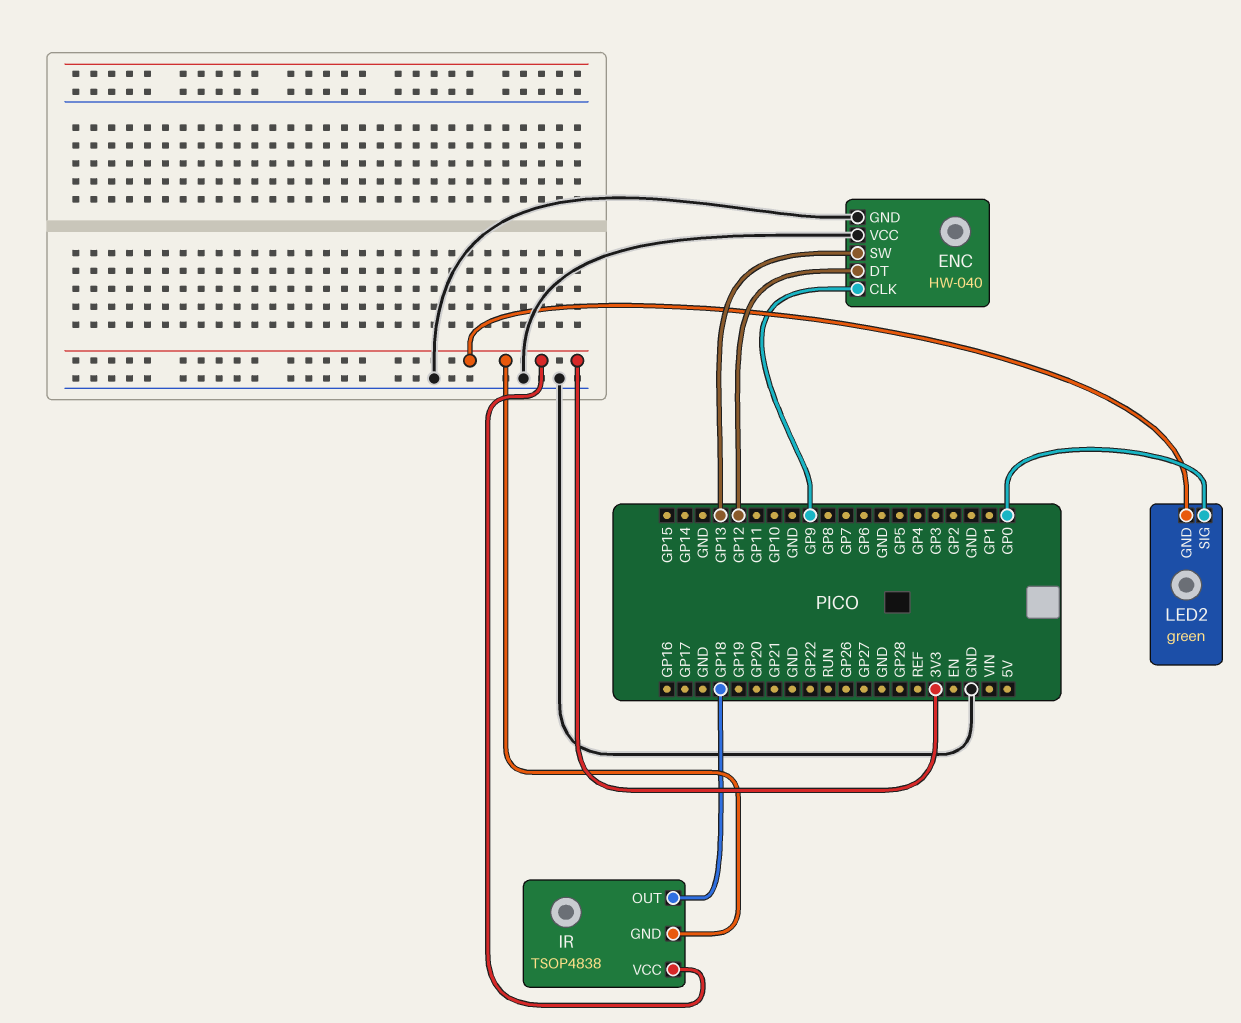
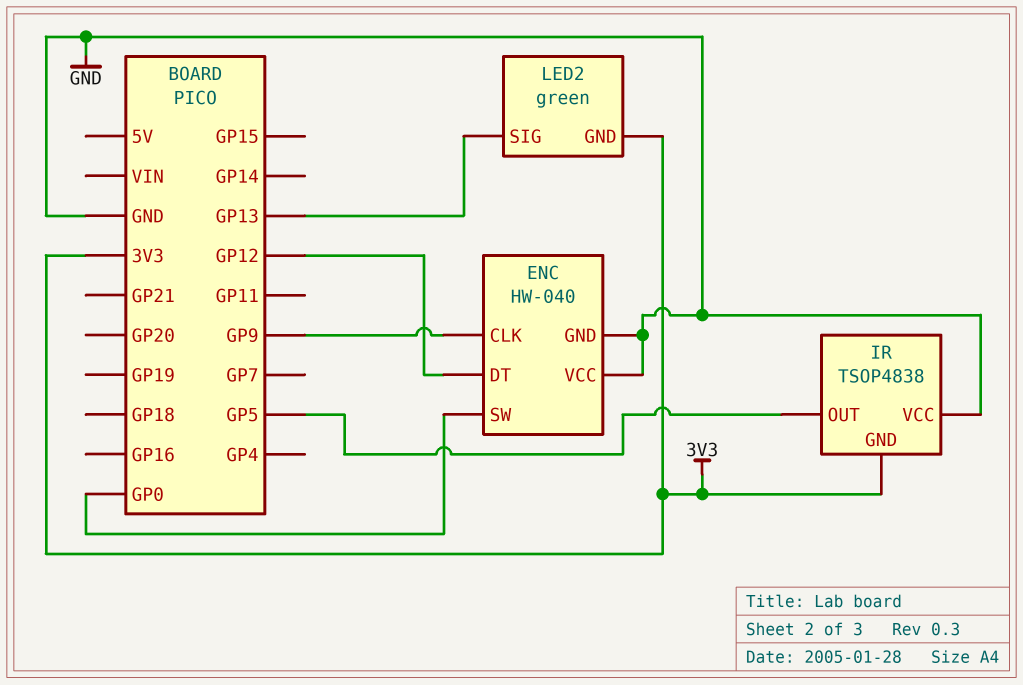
ENC pin SW: GP13 -> GP0
IR pin OUT: GP18 -> GP5
IR pin VCC: 3V3 -> GND
LED2 pin SIG: GP0 -> GP13

